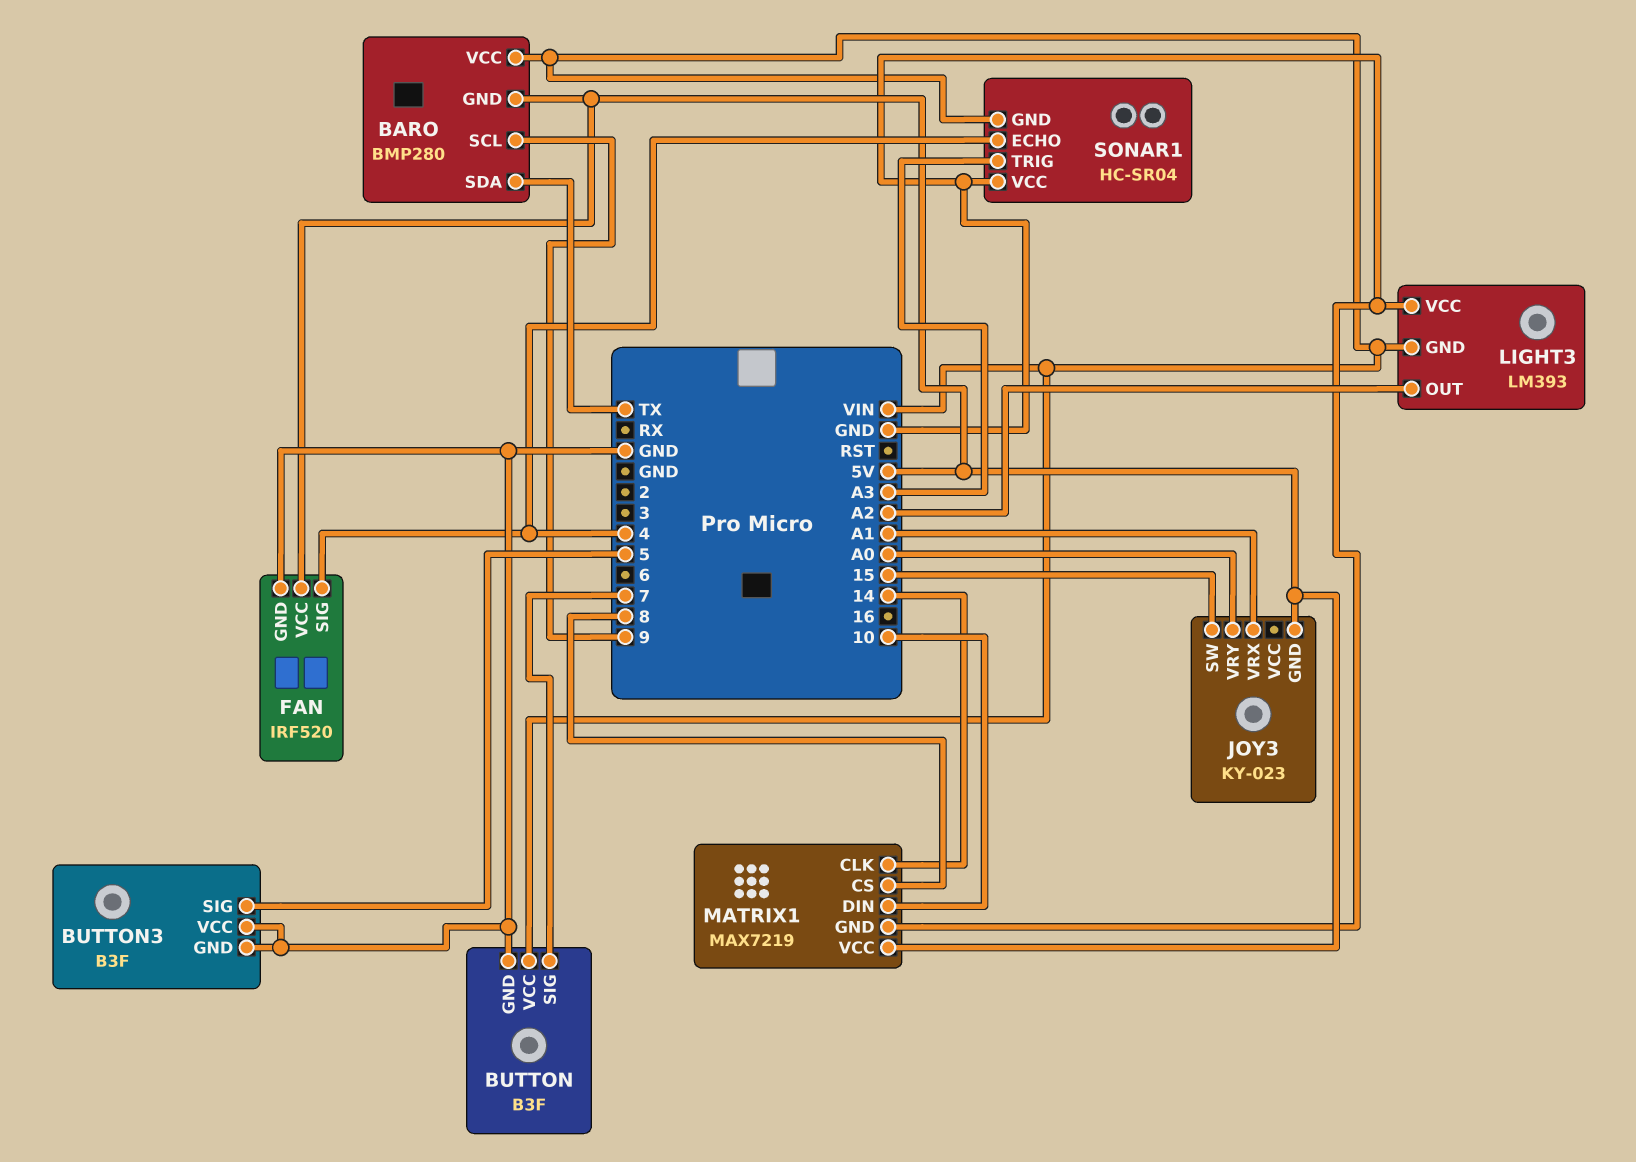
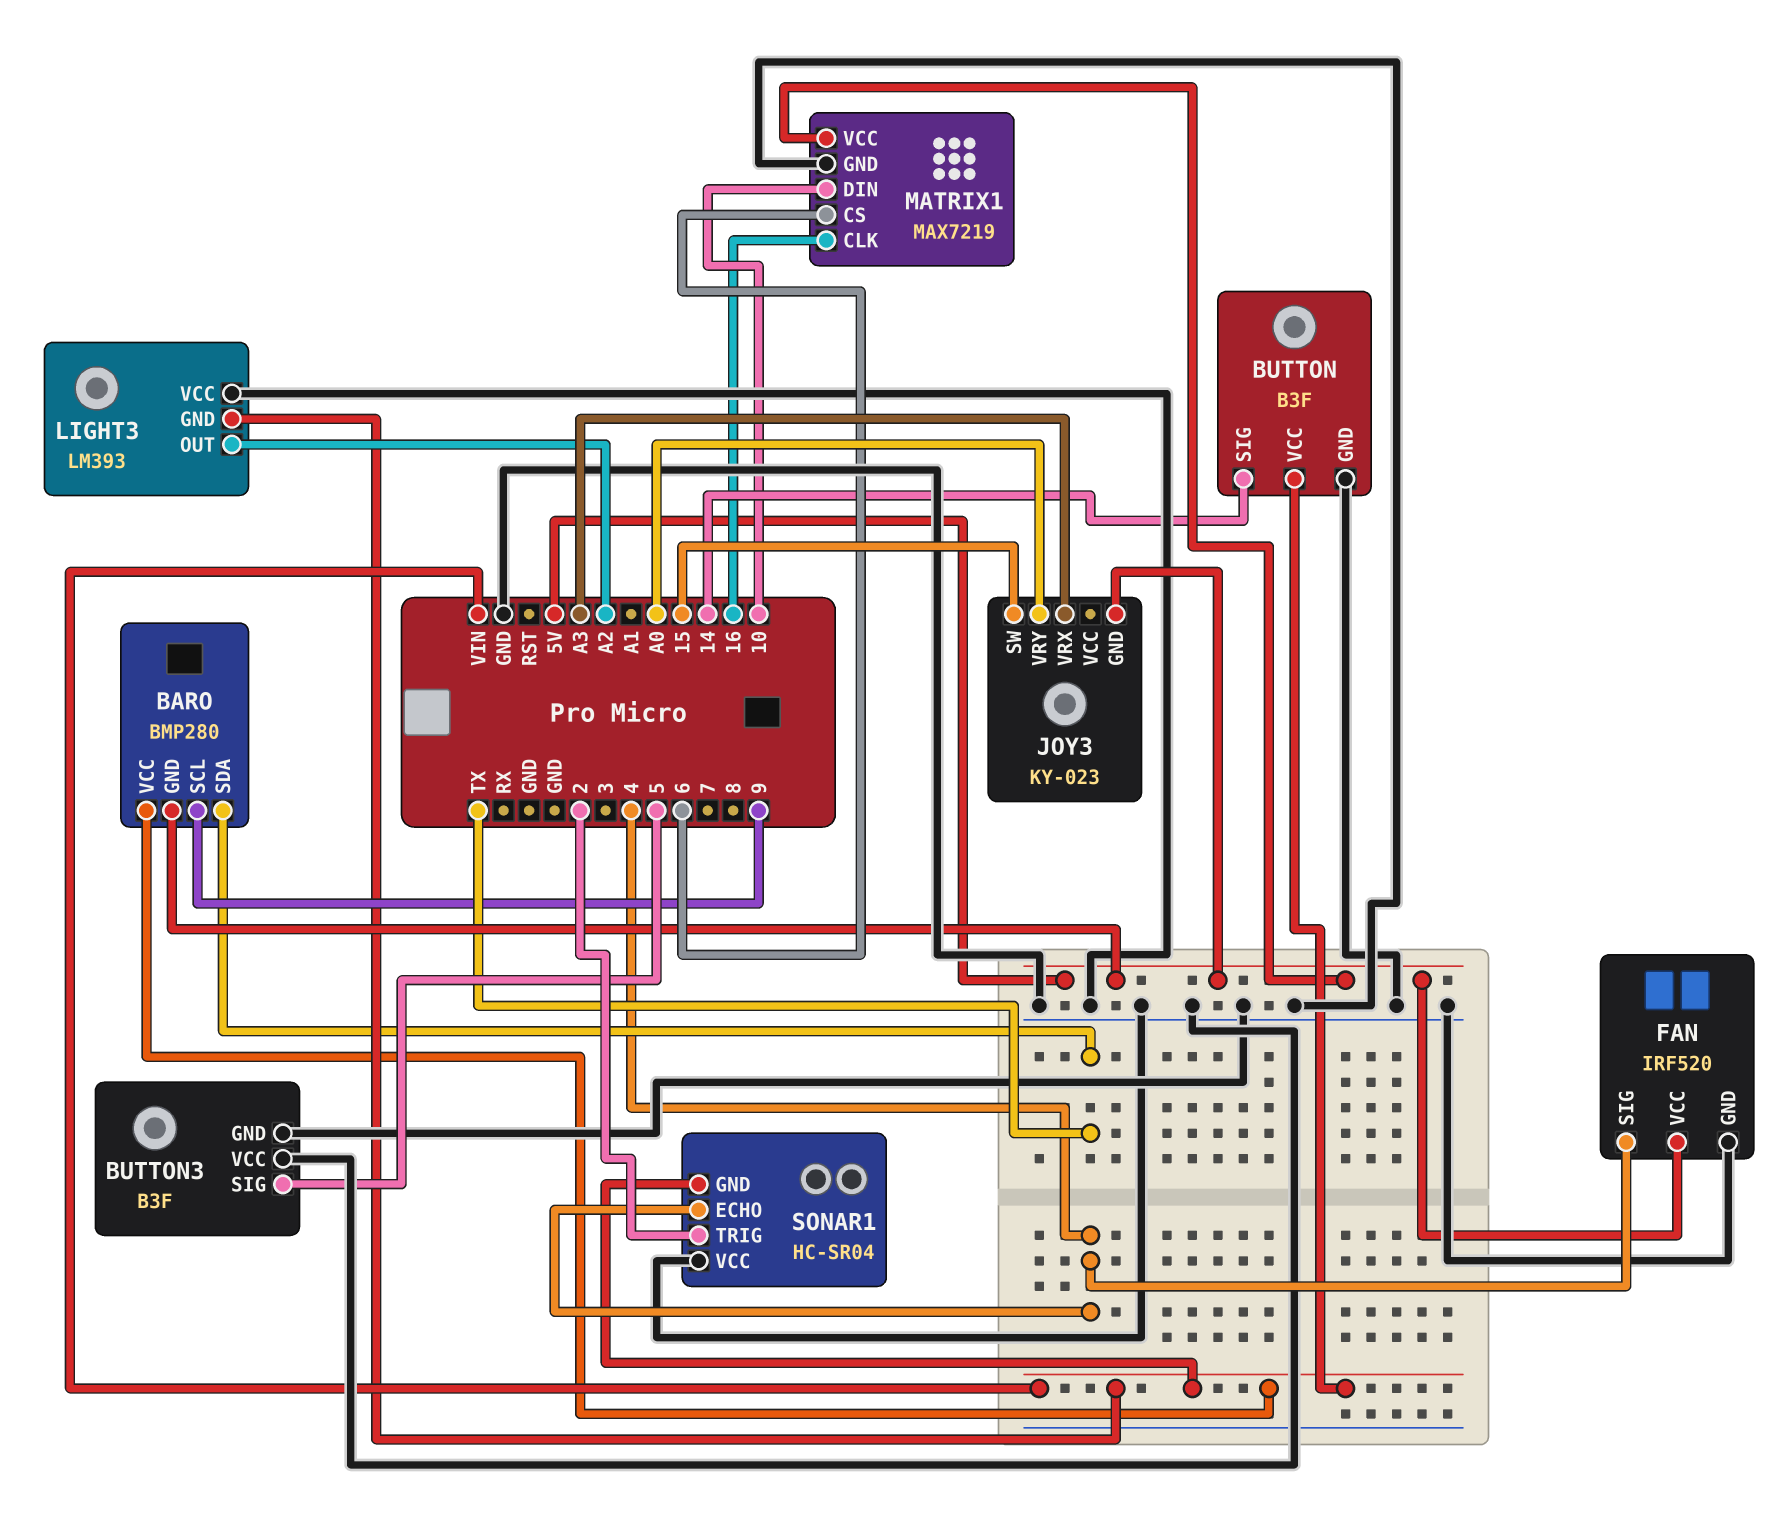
BUTTON pin SIG: 7 -> 14
JOY3 pin VRX: A1 -> A3
MATRIX1 pin CLK: 14 -> 16
MATRIX1 pin CS: 8 -> 6
SONAR1 pin TRIG: A3 -> 2

